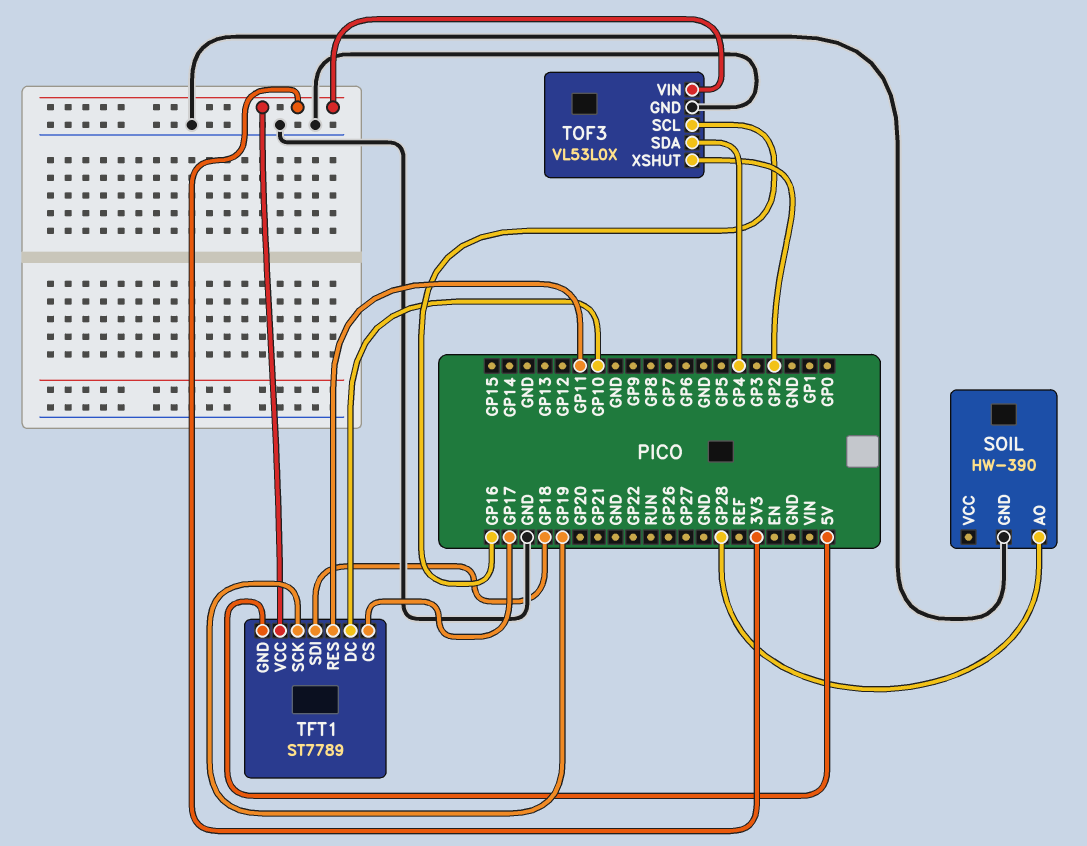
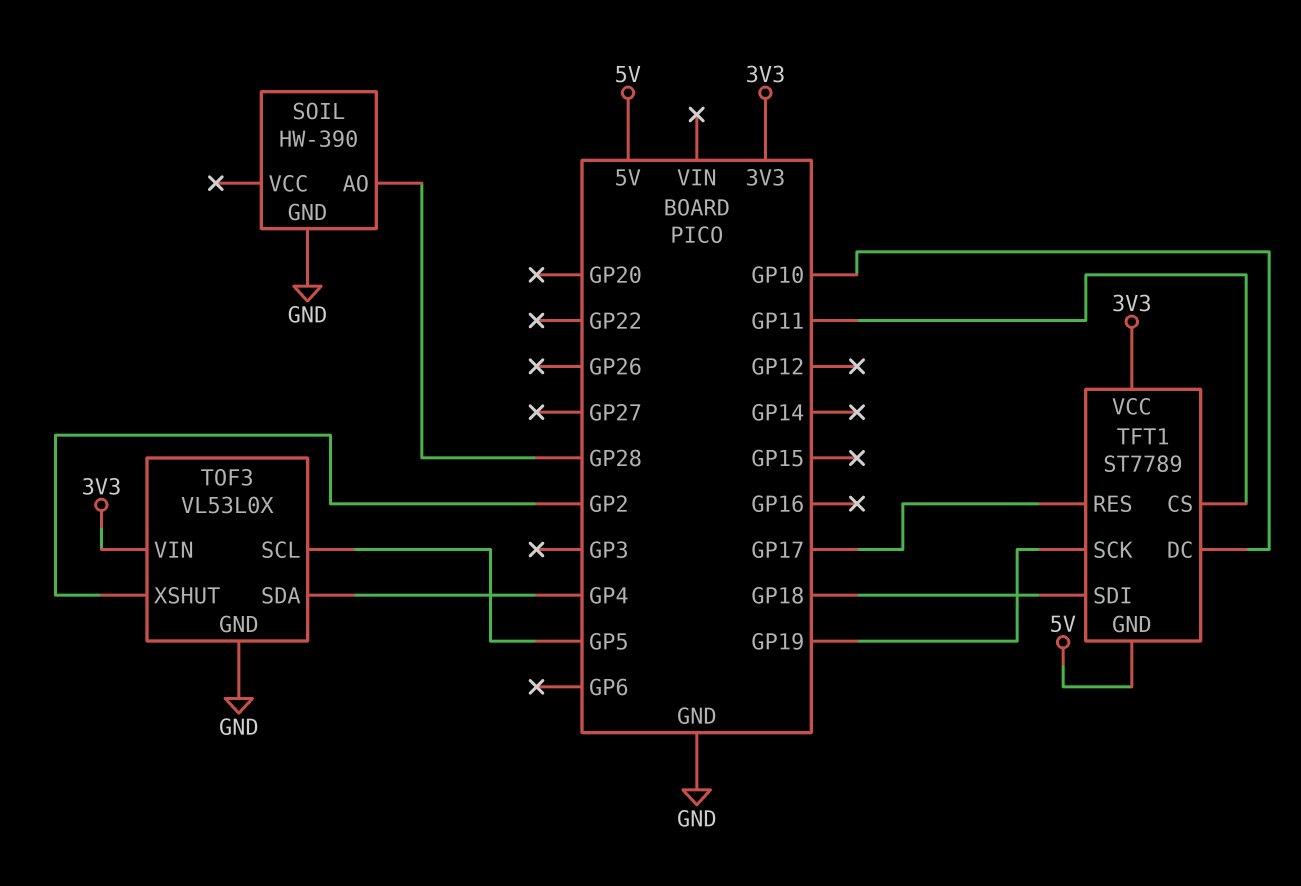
TFT1 pin CS: GP17 -> GP11
TFT1 pin RES: GP11 -> GP17
TOF3 pin SCL: GP16 -> GP5

